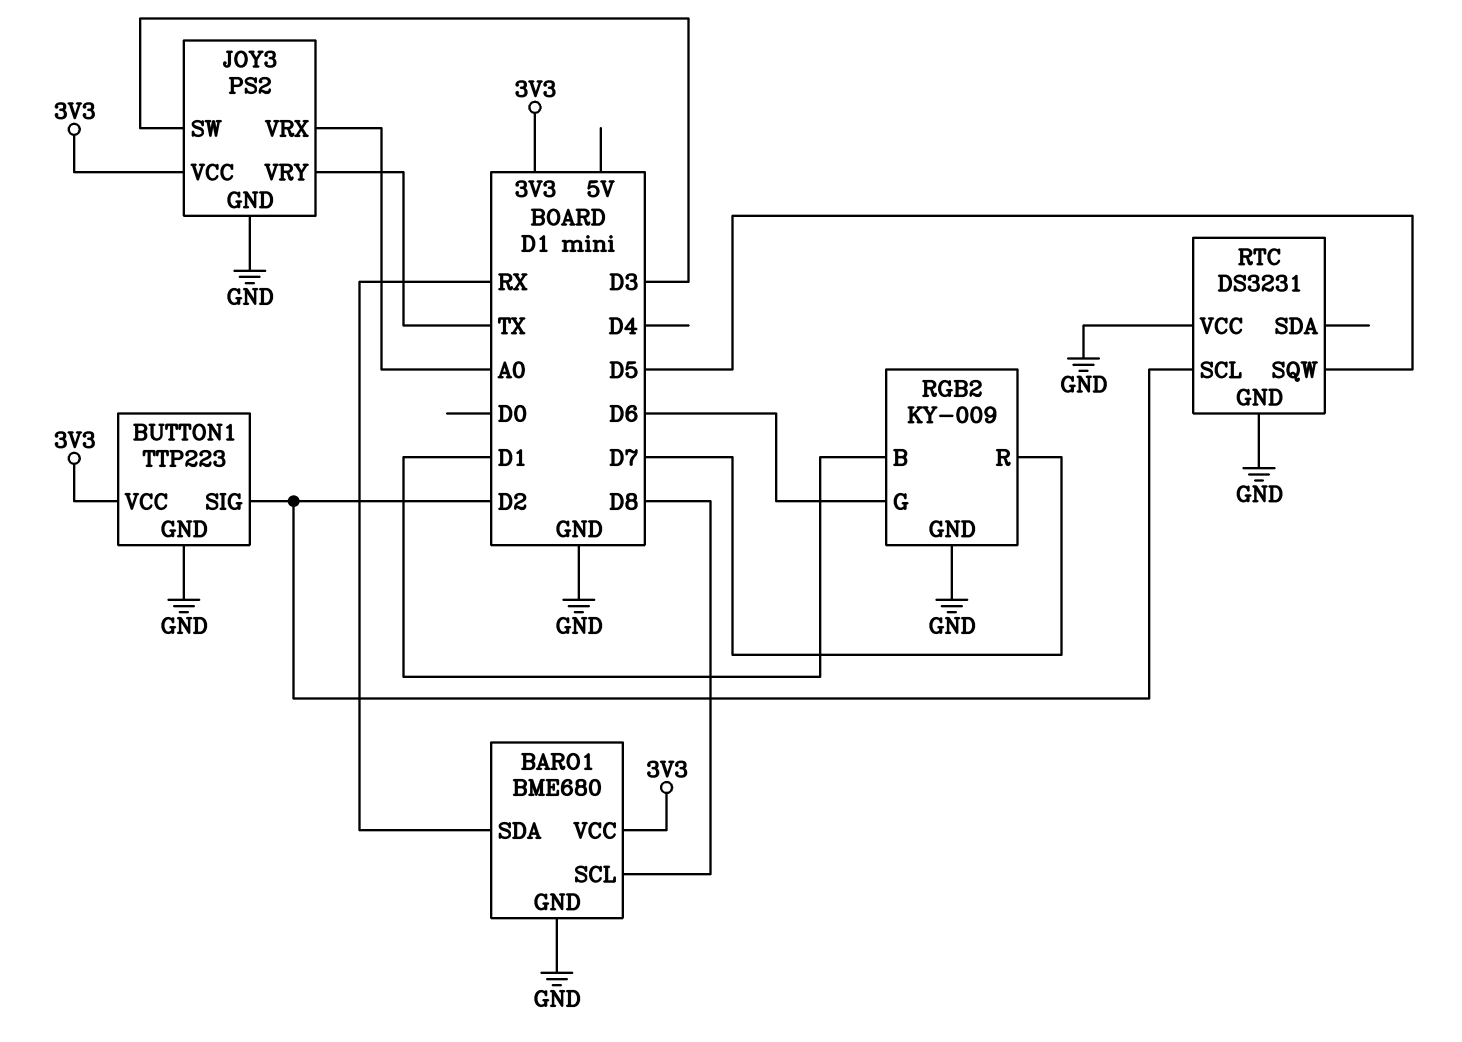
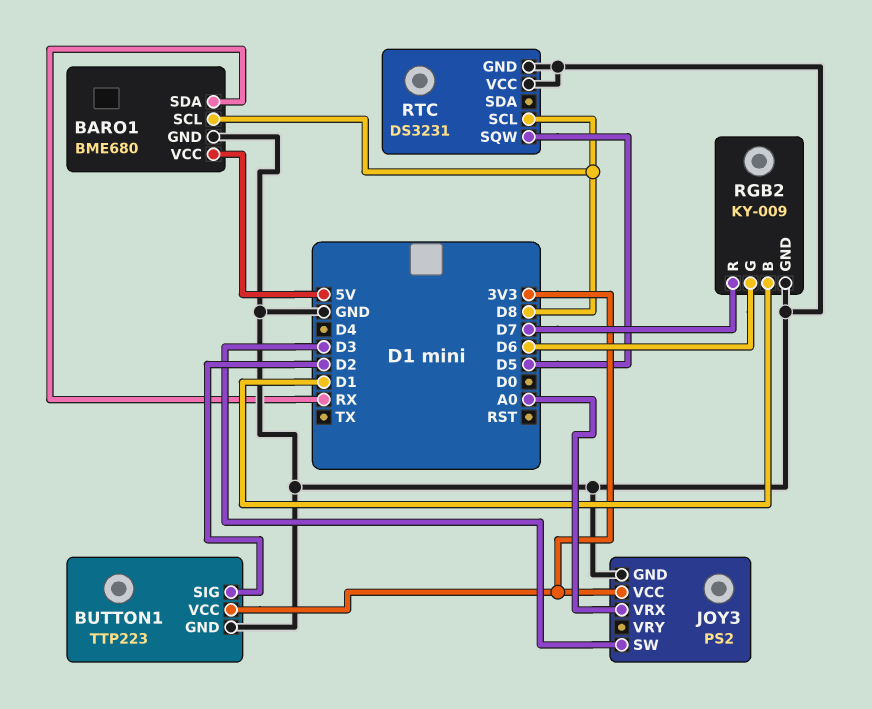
BARO1 pin VCC: 3V3 -> 5V
JOY3 pin VRY: TX -> none
RTC pin SCL: D2 -> D8

